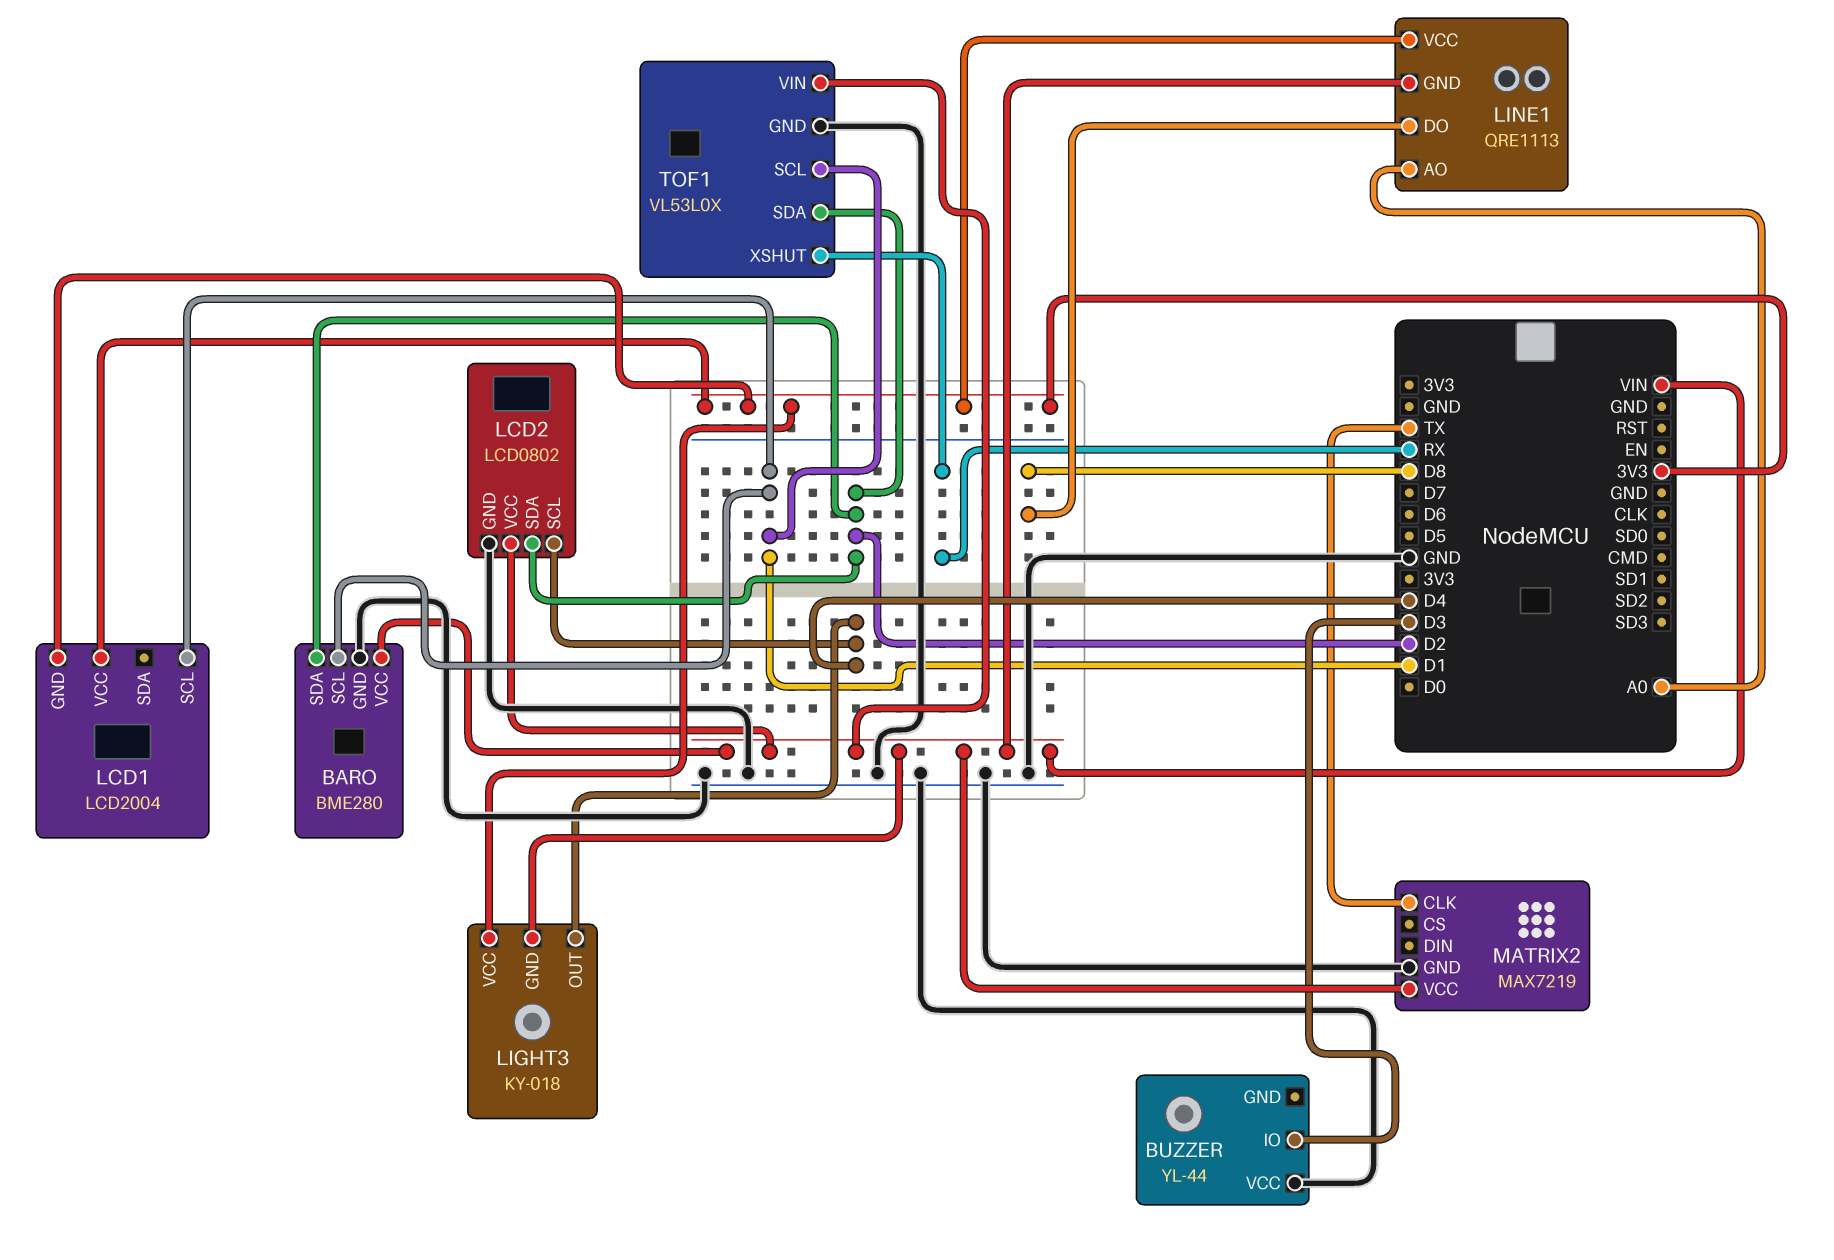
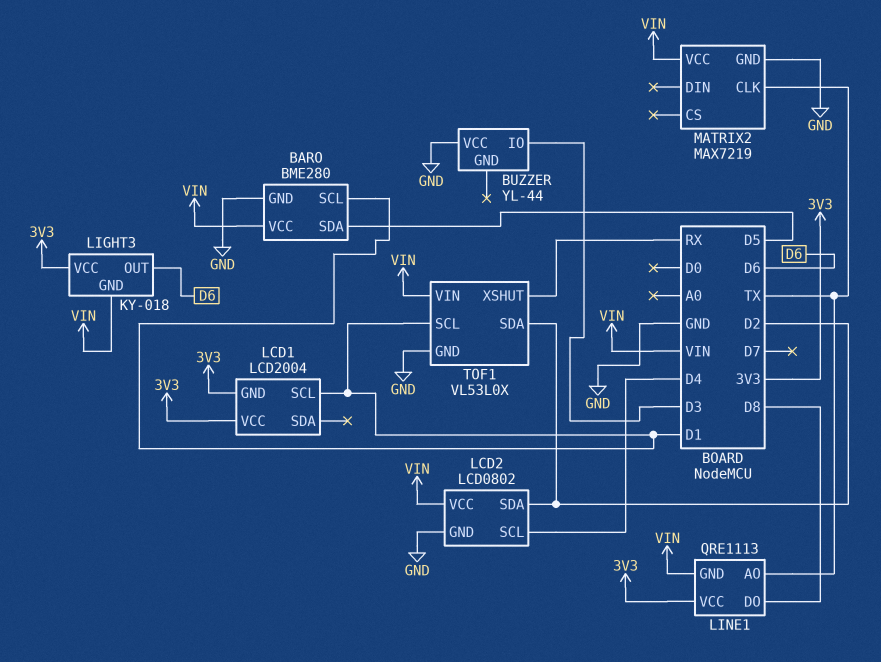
BARO pin SDA: D2 -> D5
LIGHT3 pin OUT: D4 -> D6
LINE1 pin AO: A0 -> TX

